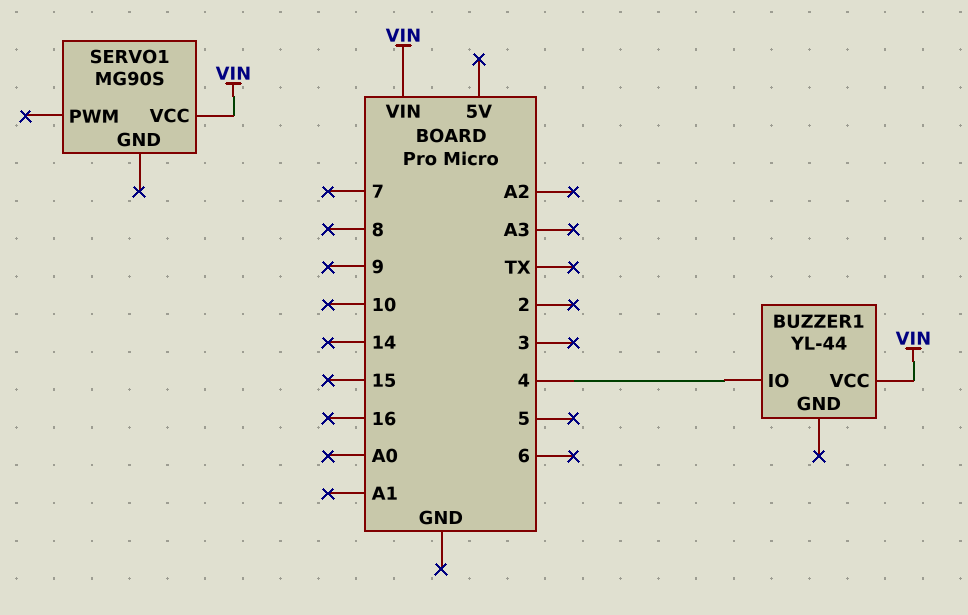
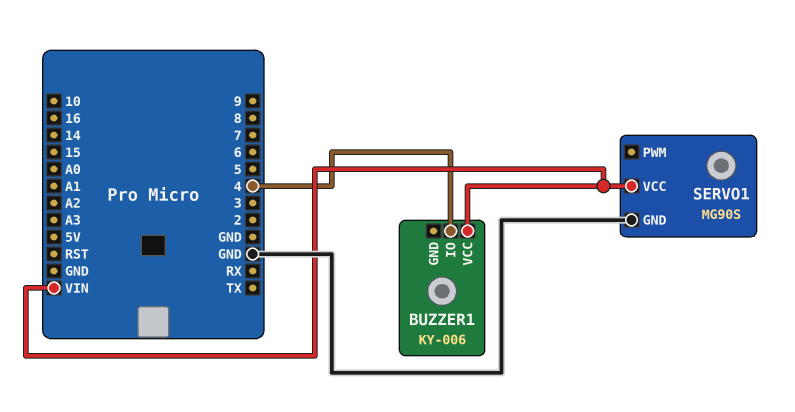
BUZZER1: YL-44 -> KY-006
SERVO1 pin GND: none -> GND

